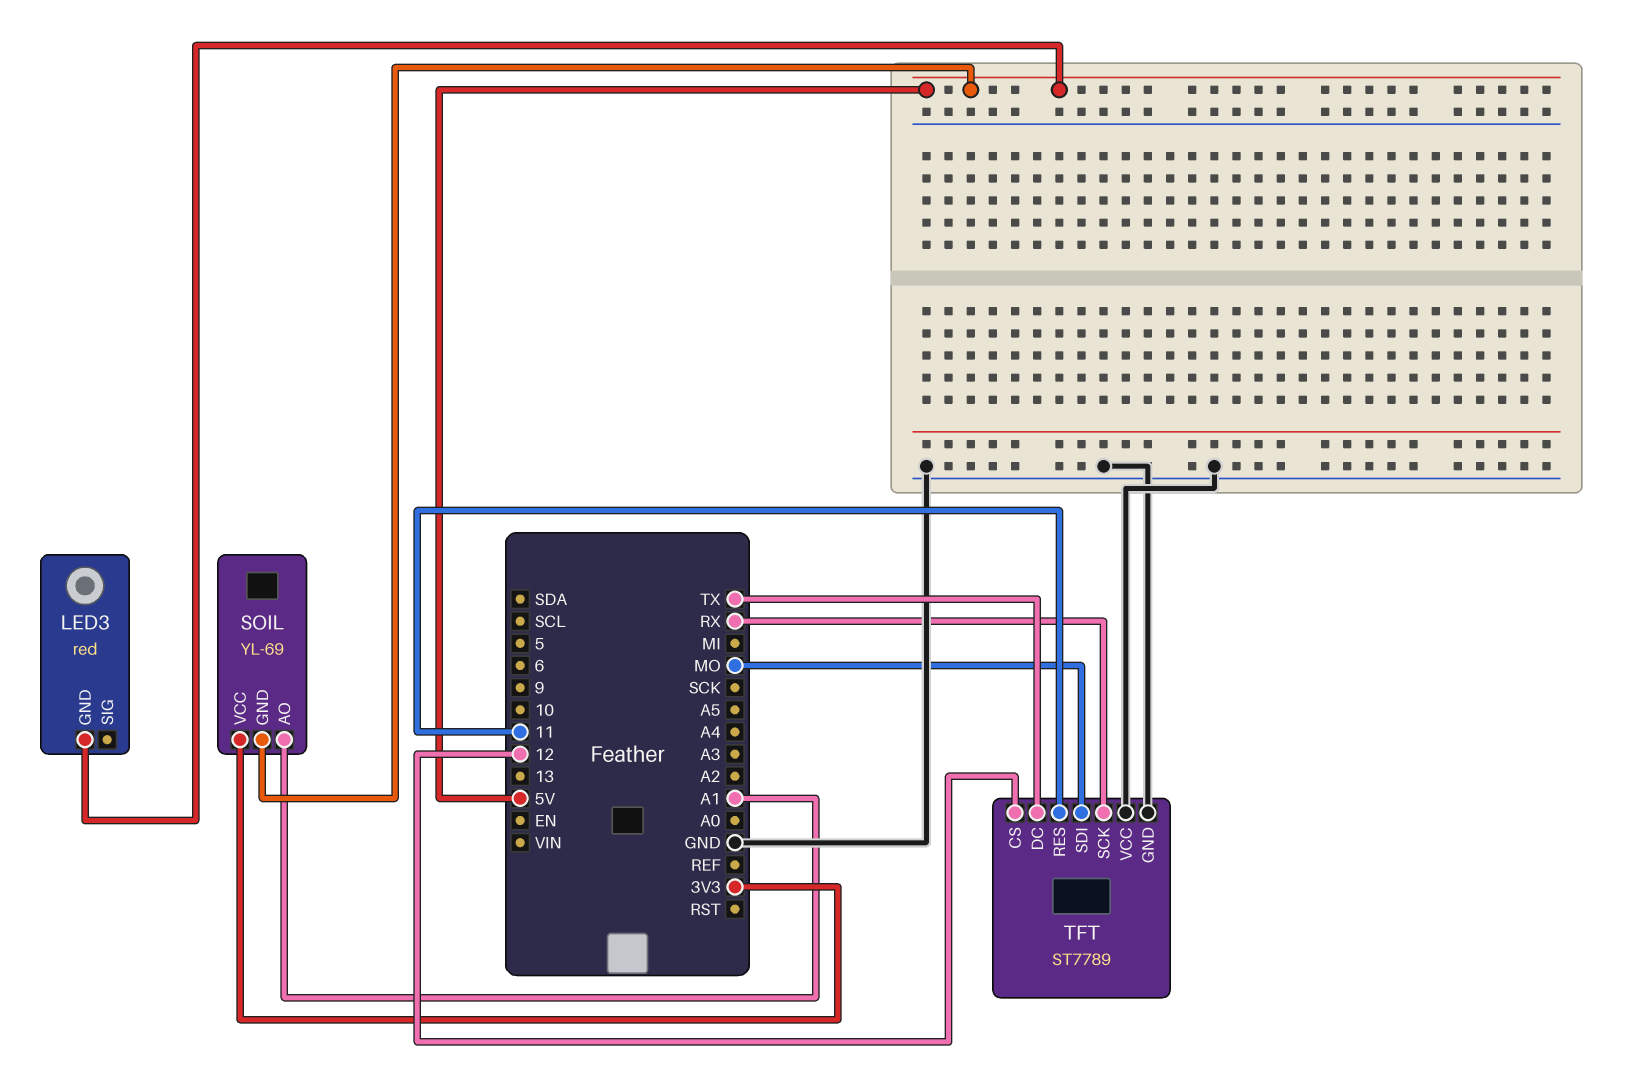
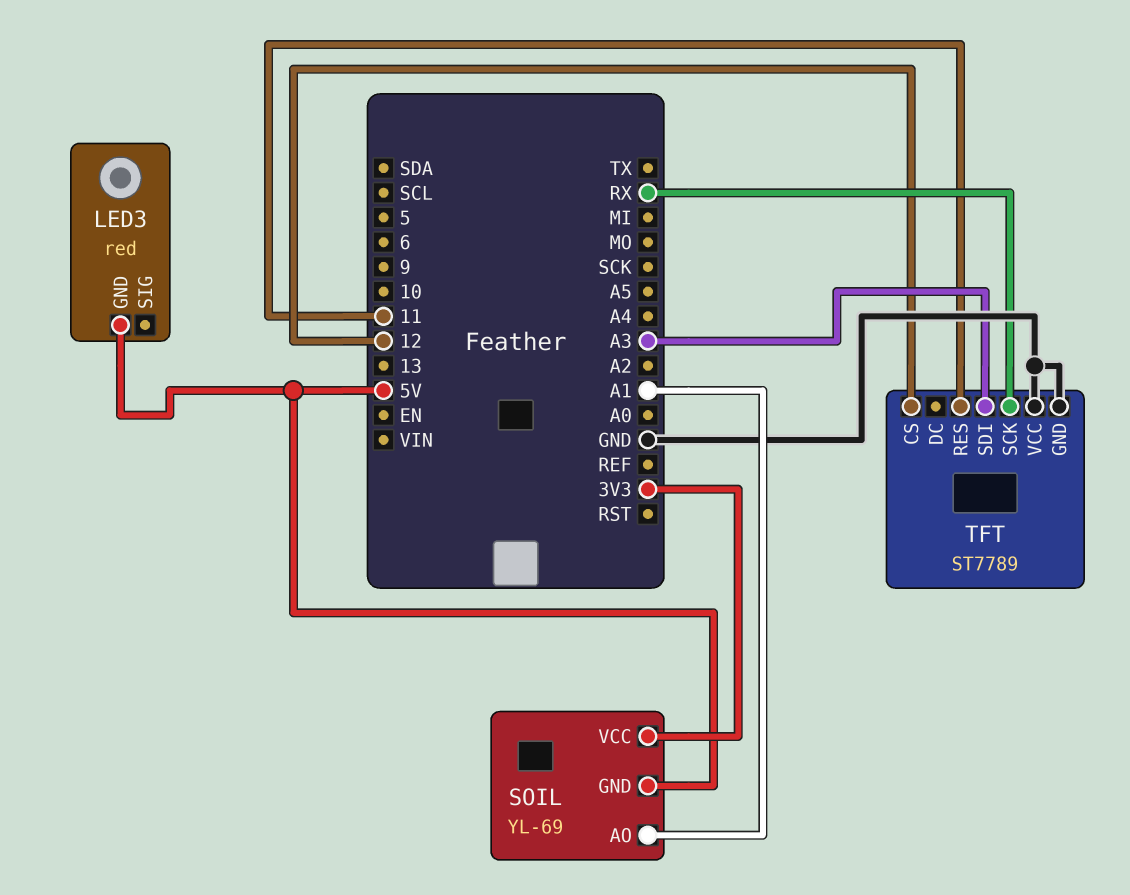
TFT pin DC: TX -> none
TFT pin SDI: MO -> A3

